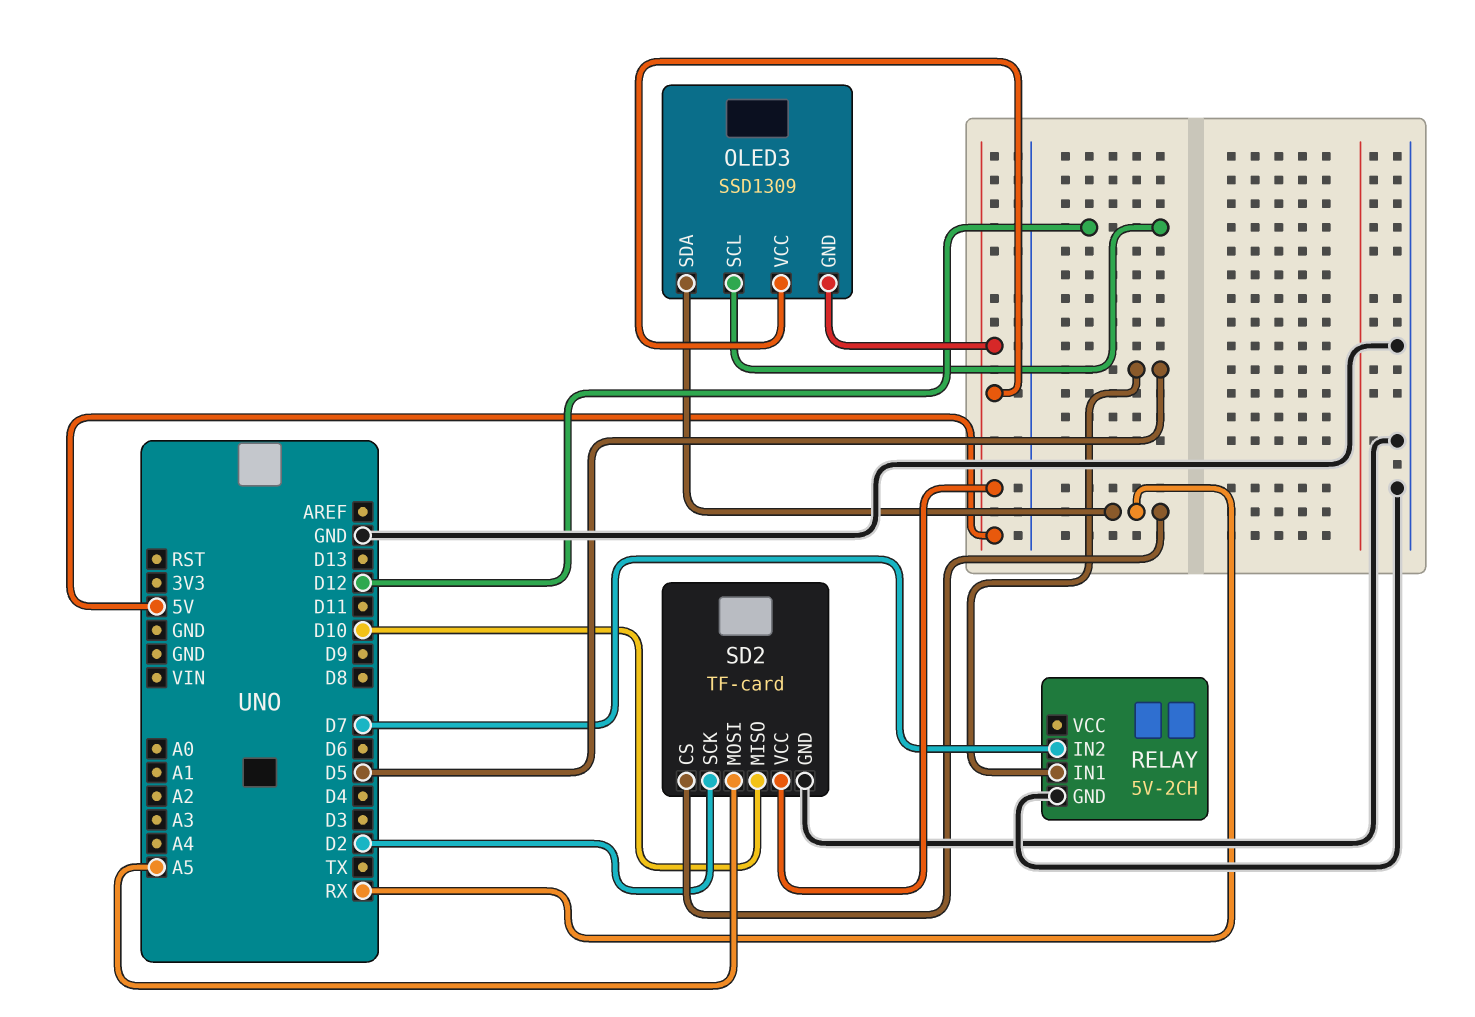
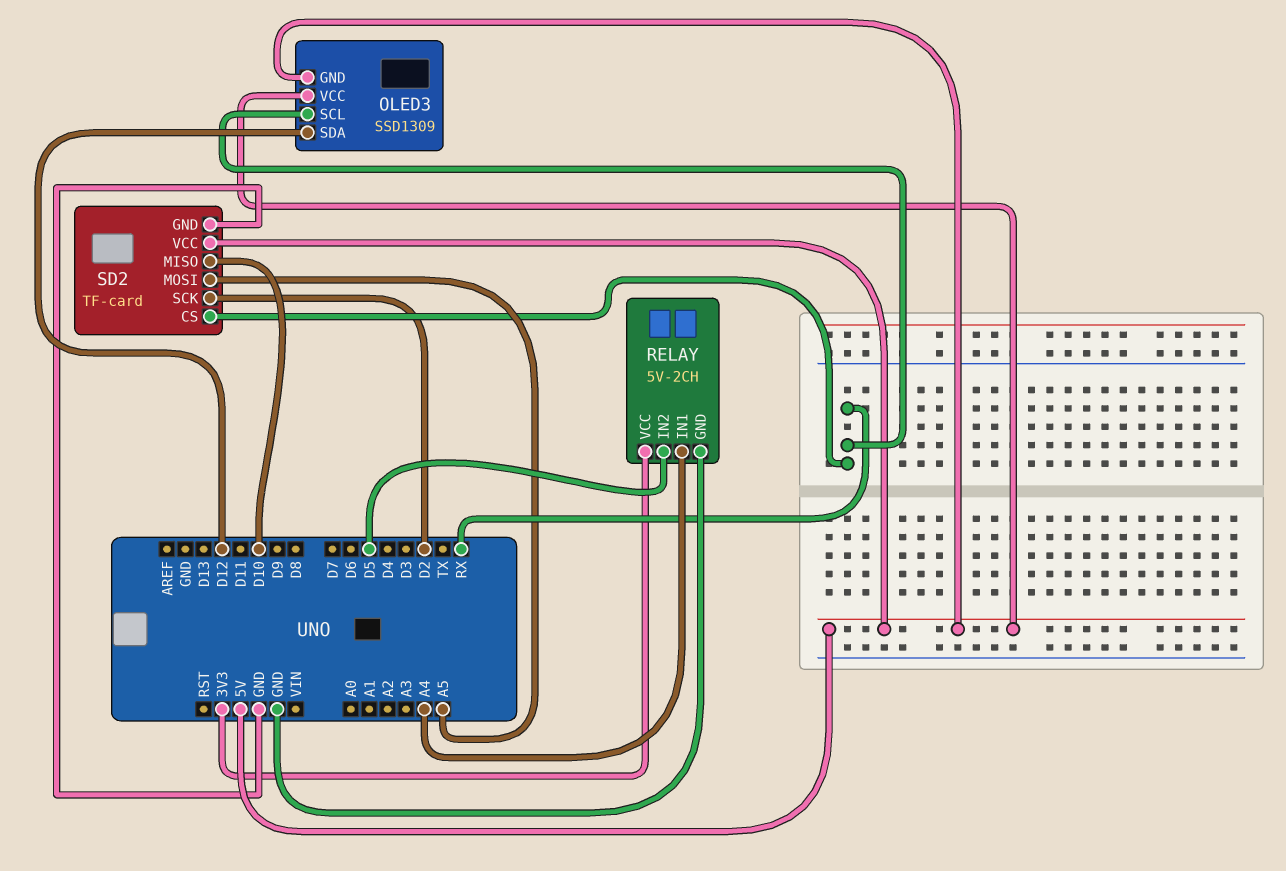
OLED3 pin SCL: D12 -> RX
OLED3 pin SDA: RX -> D12
RELAY pin IN1: D5 -> A4
RELAY pin IN2: D7 -> D5
RELAY pin VCC: none -> 3V3

